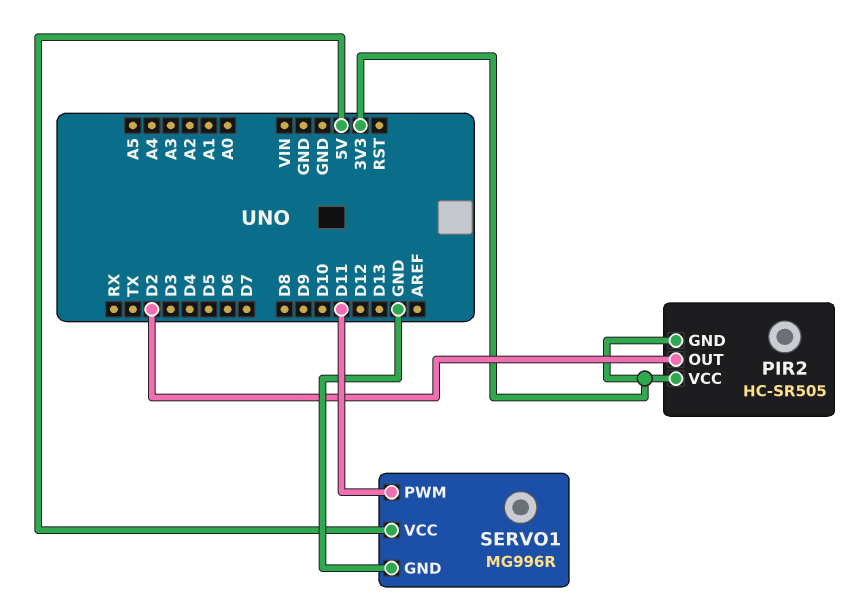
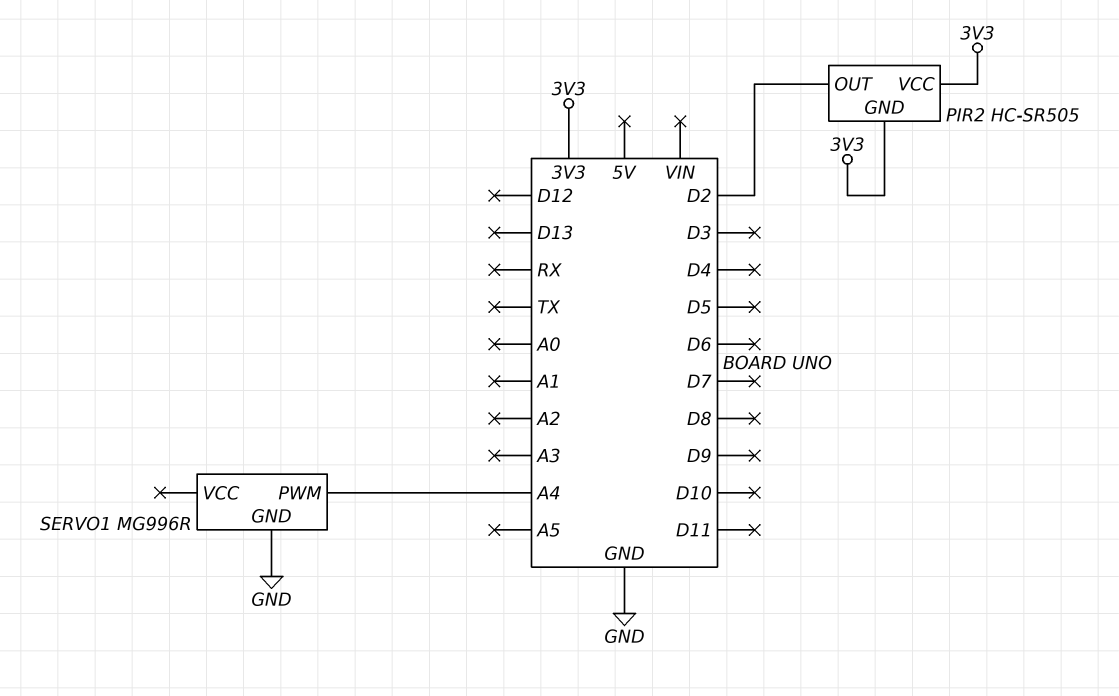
SERVO1 pin PWM: D11 -> A4
SERVO1 pin VCC: 5V -> none

